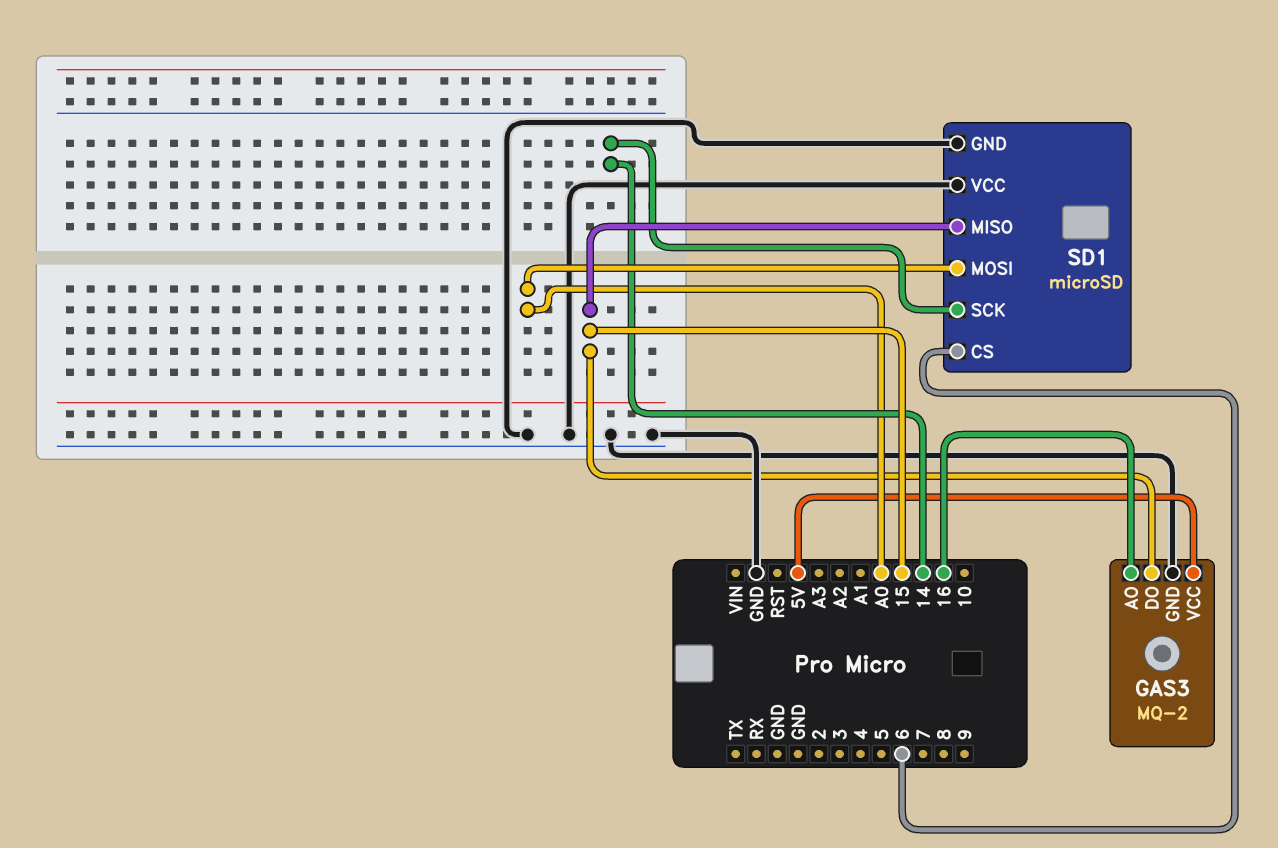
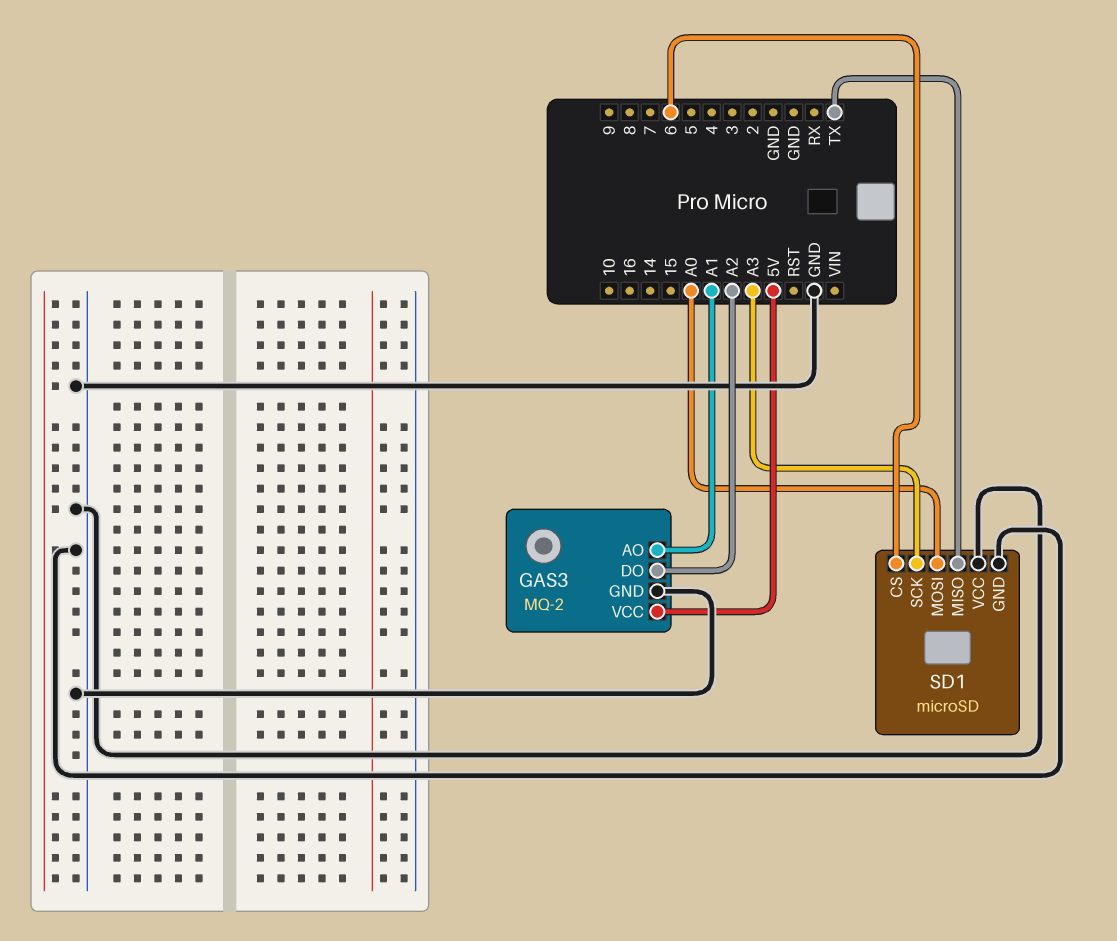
GAS3 pin AO: 16 -> A1
GAS3 pin DO: 15 -> A2
SD1 pin MISO: 15 -> TX
SD1 pin SCK: 14 -> A3

